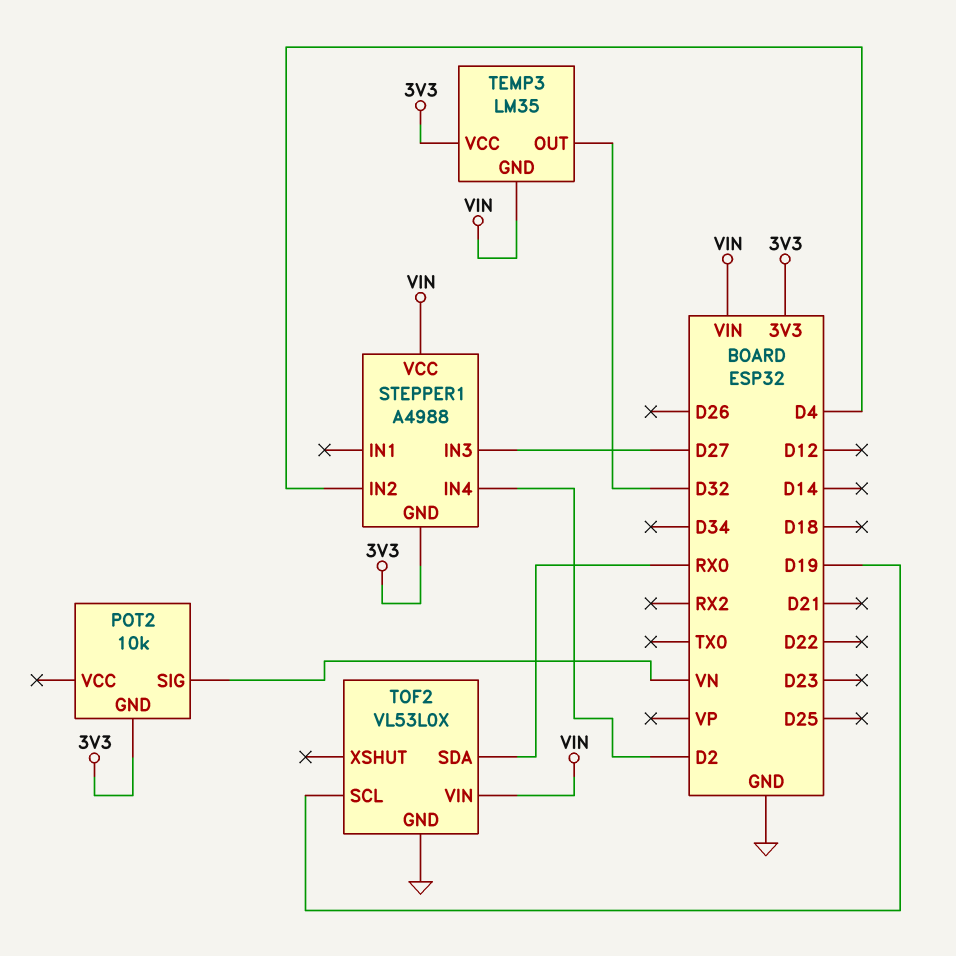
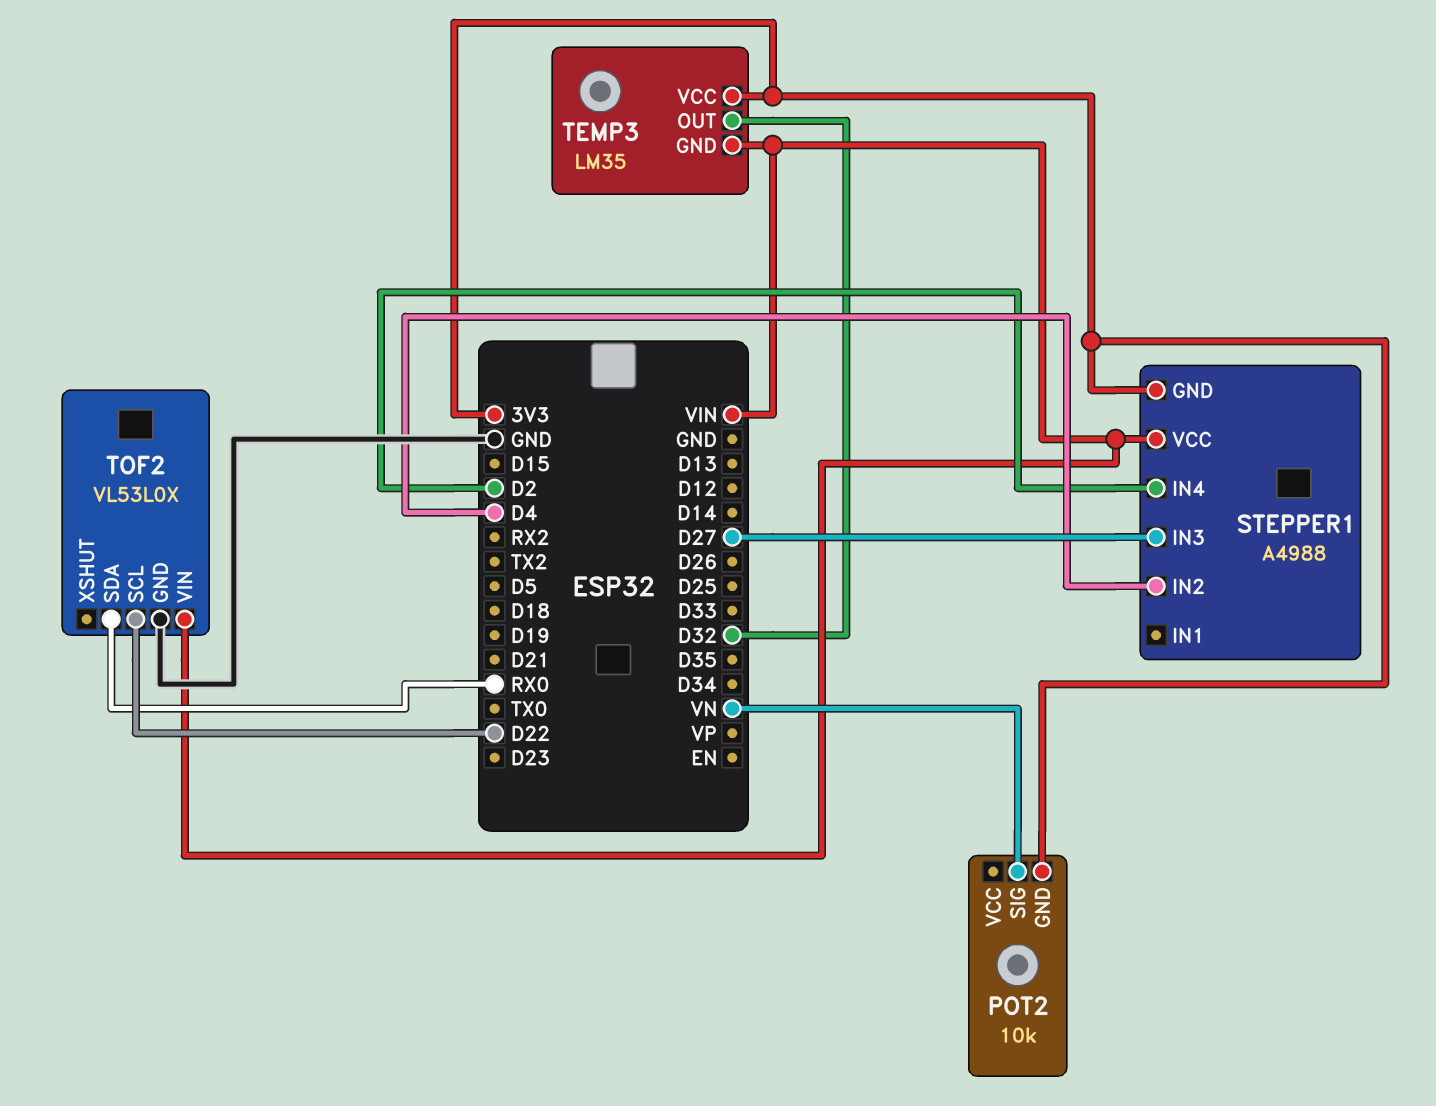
TOF2 pin SCL: D19 -> D22

